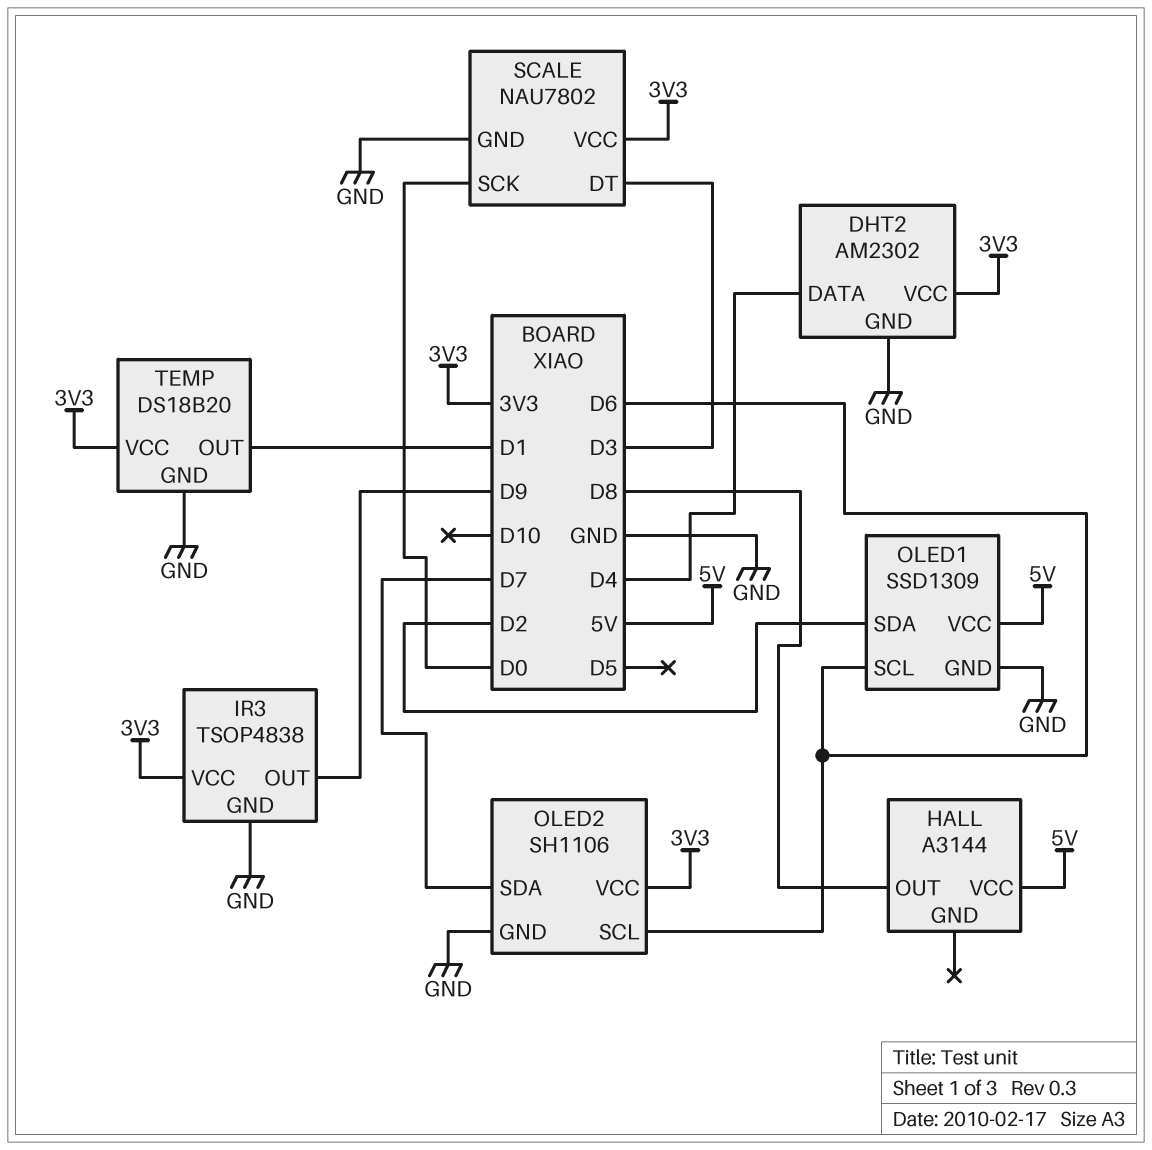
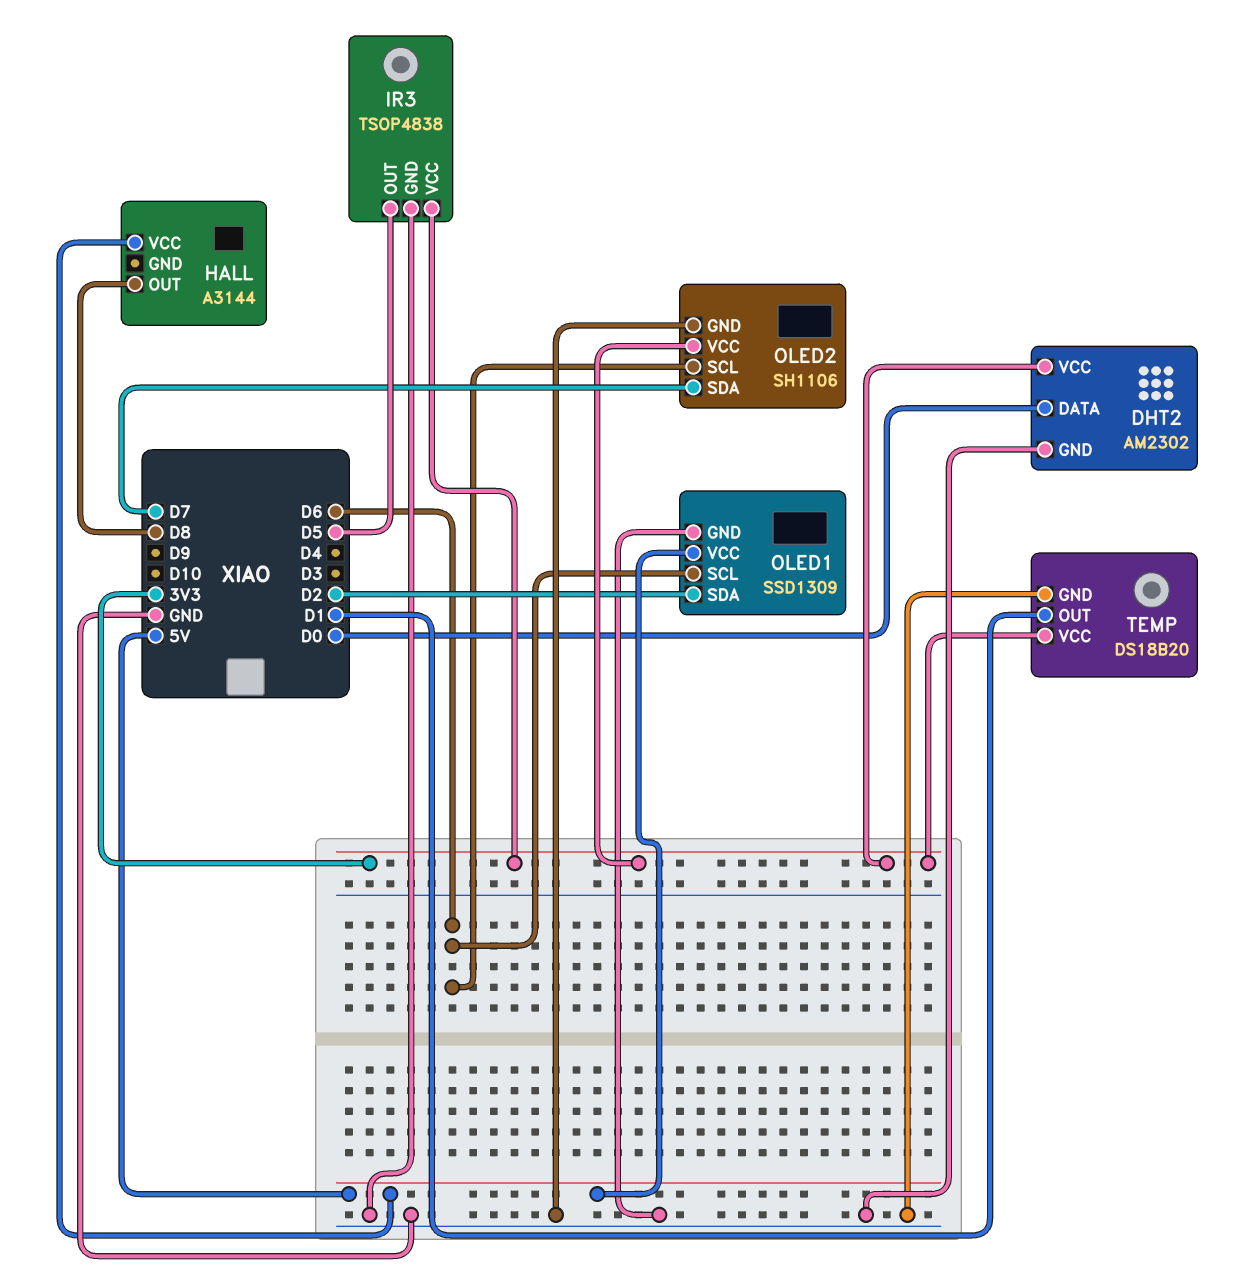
DHT2 pin DATA: D4 -> D0
IR3 pin OUT: D9 -> D5
SCALE: NAU7802 -> none
SCALE pin DT: D3 -> none
SCALE pin GND: GND -> none
SCALE pin SCK: D0 -> none
SCALE pin VCC: 3V3 -> none

